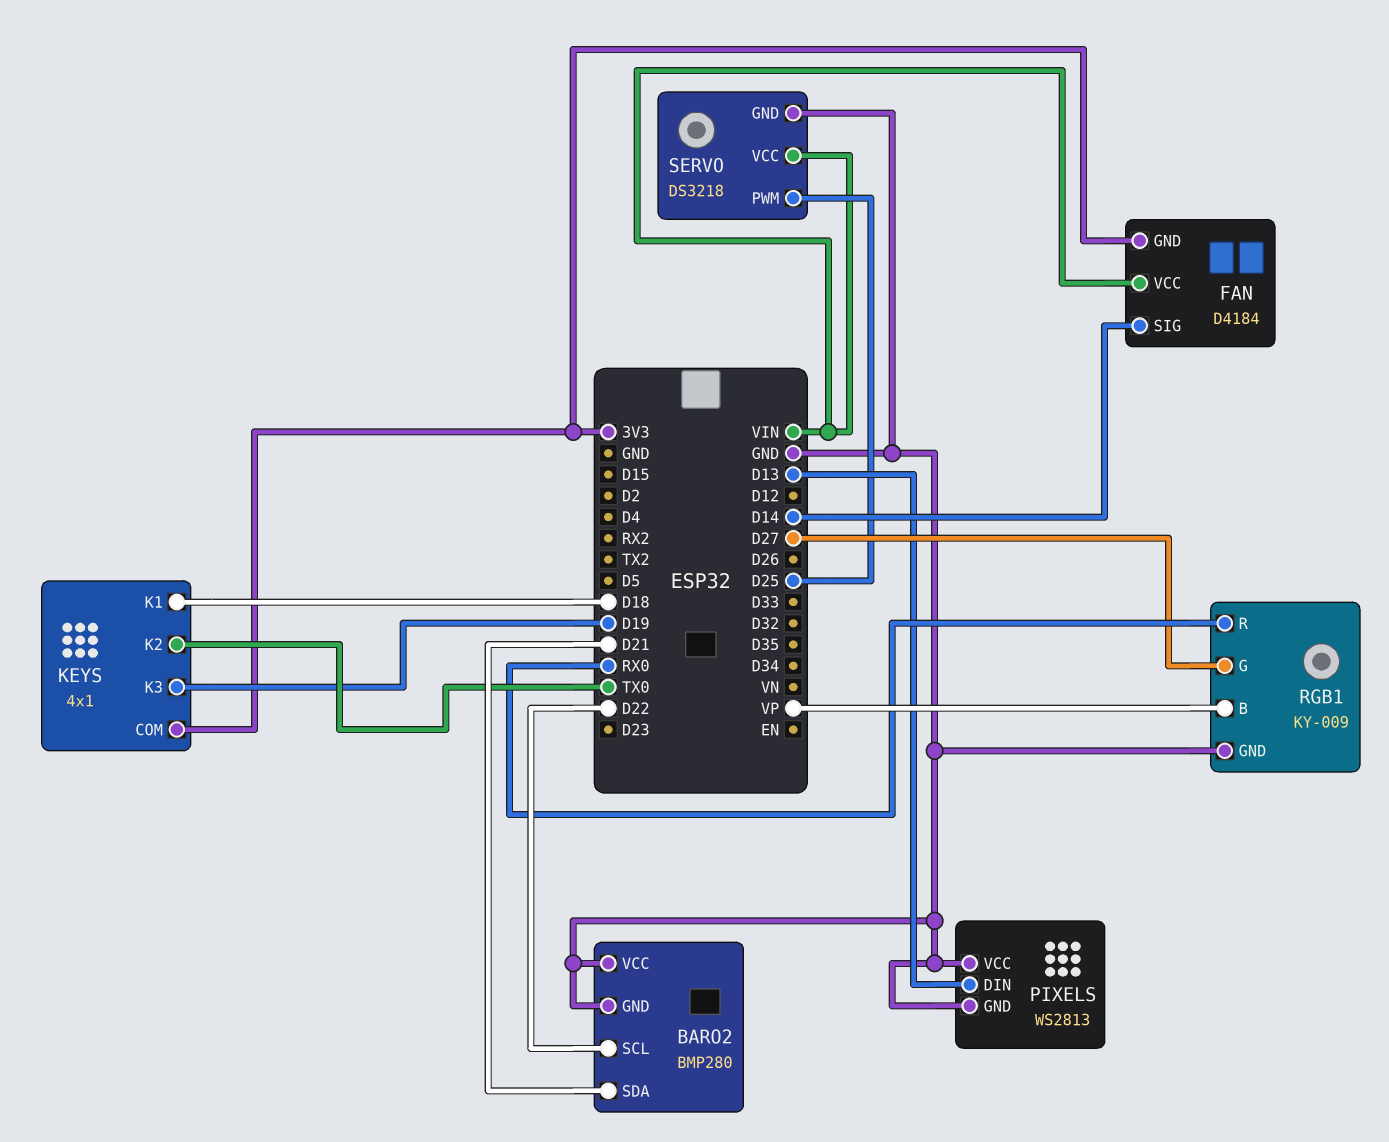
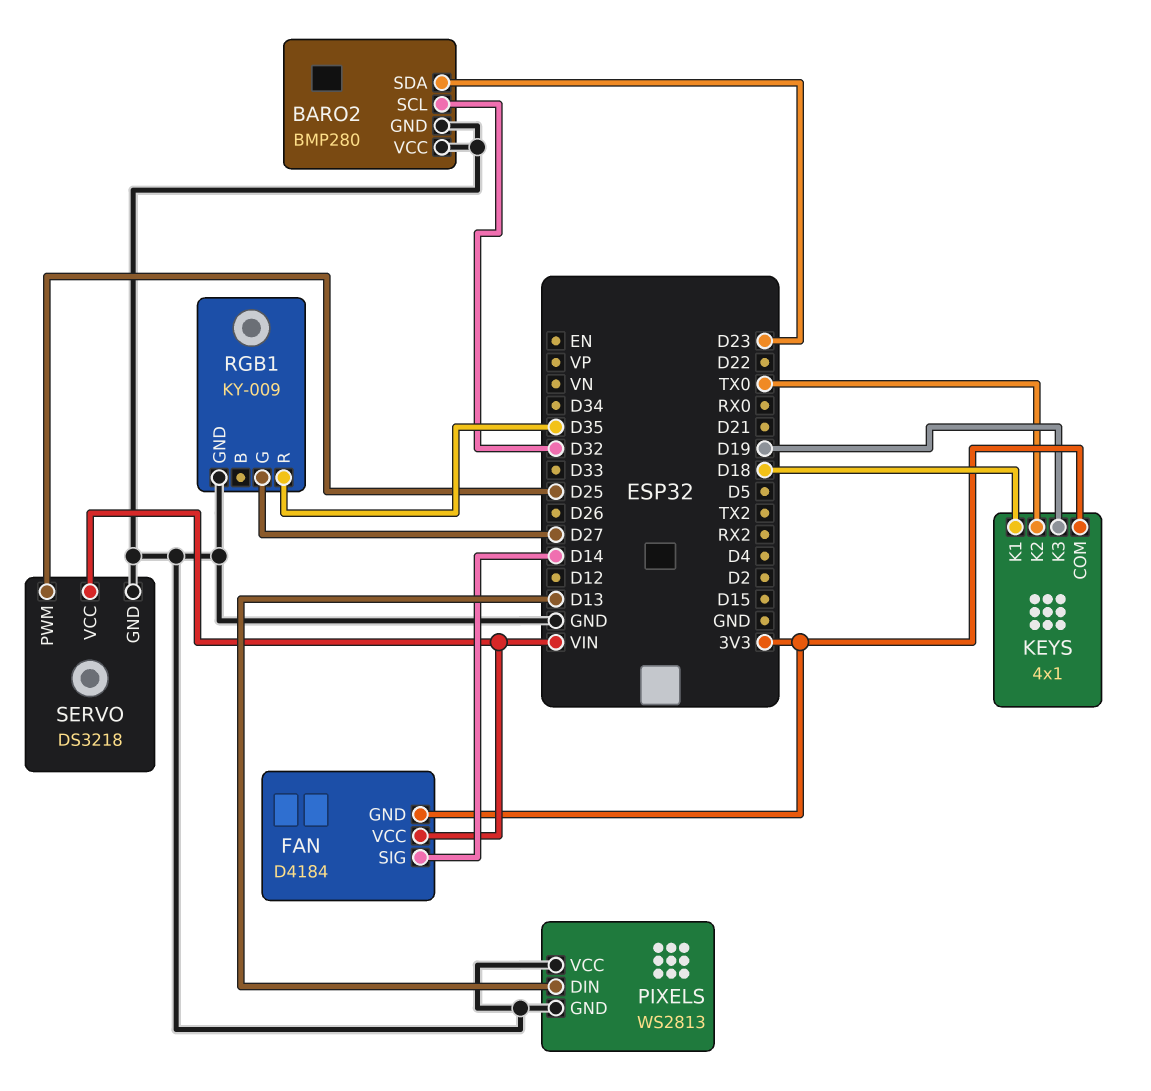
BARO2 pin SCL: D22 -> D32
BARO2 pin SDA: D21 -> D23
RGB1 pin B: VP -> none
RGB1 pin R: RX0 -> D35

